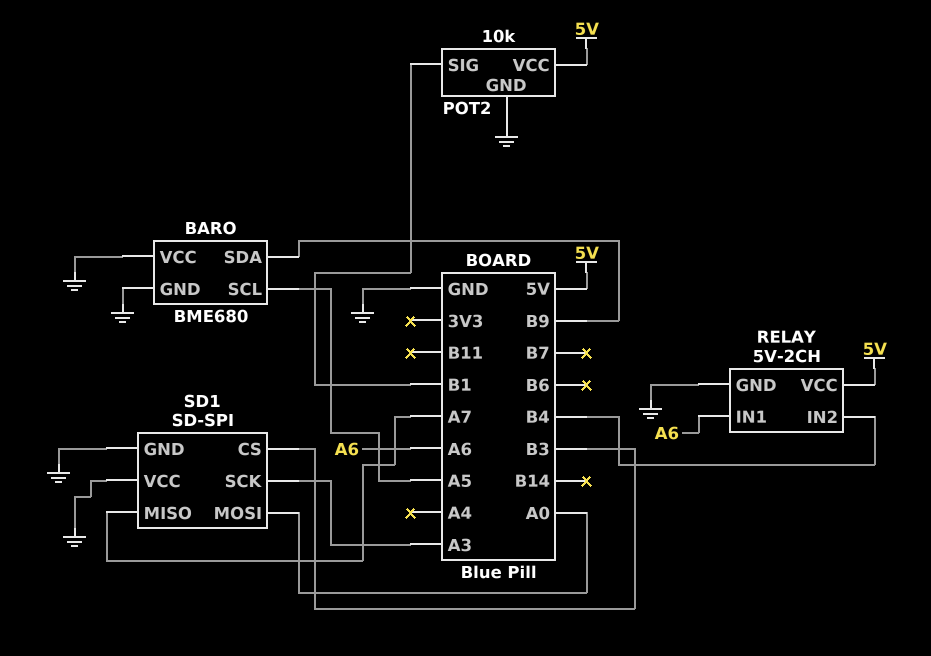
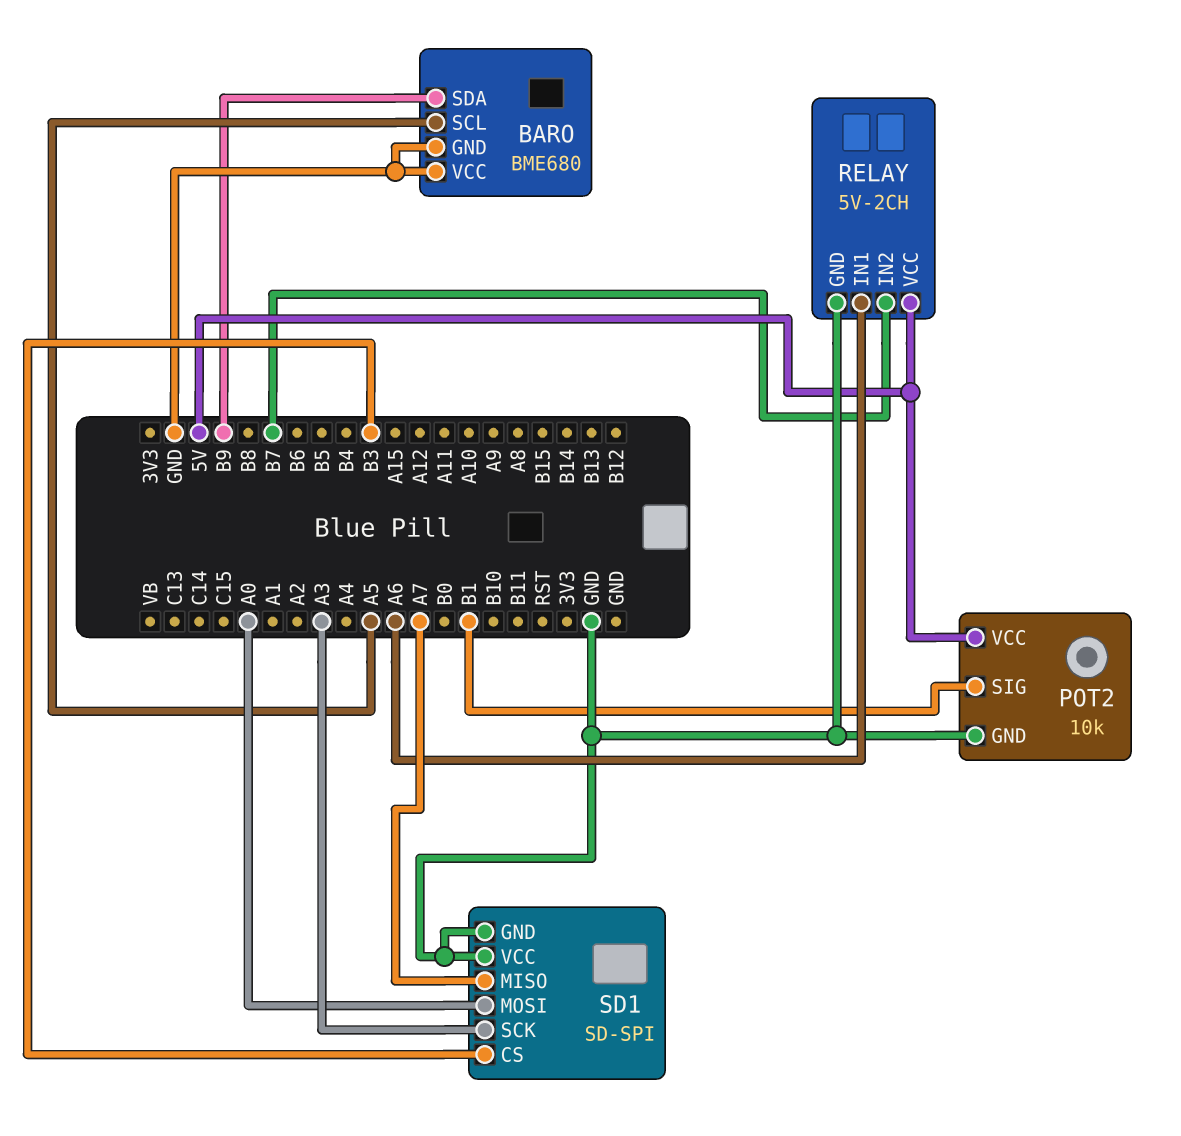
RELAY pin IN2: B4 -> B7

